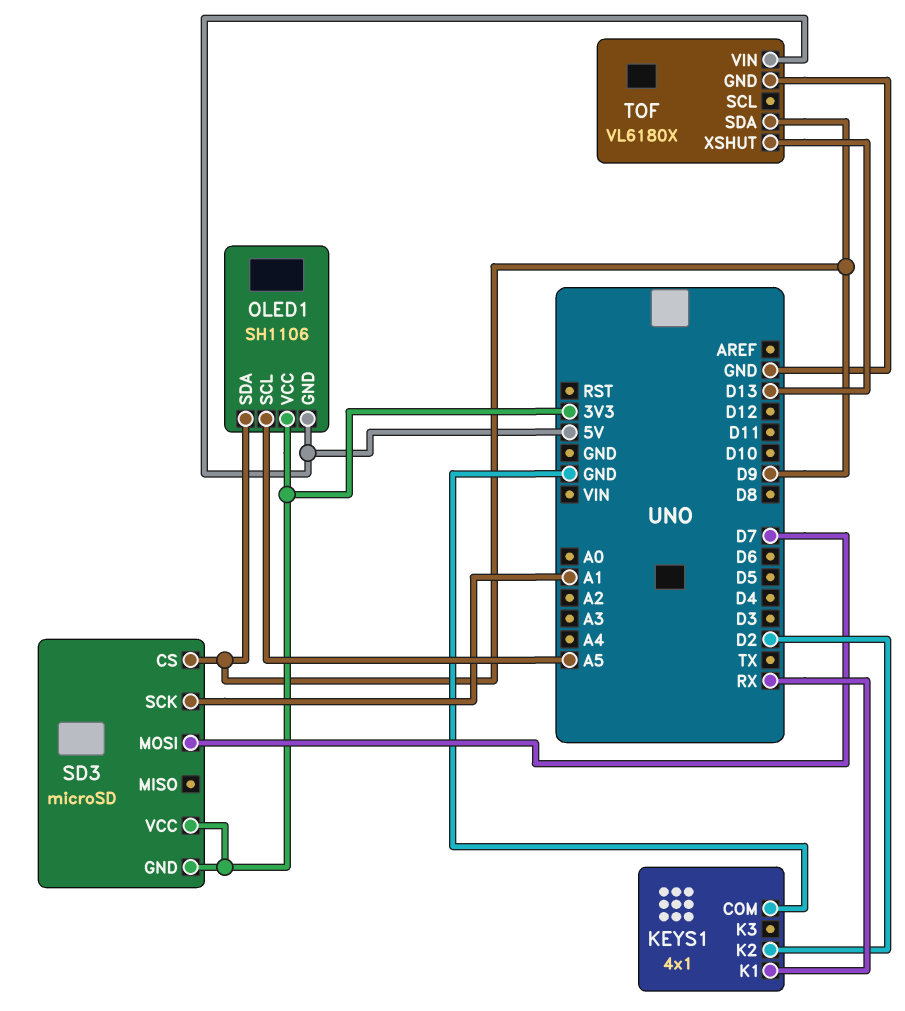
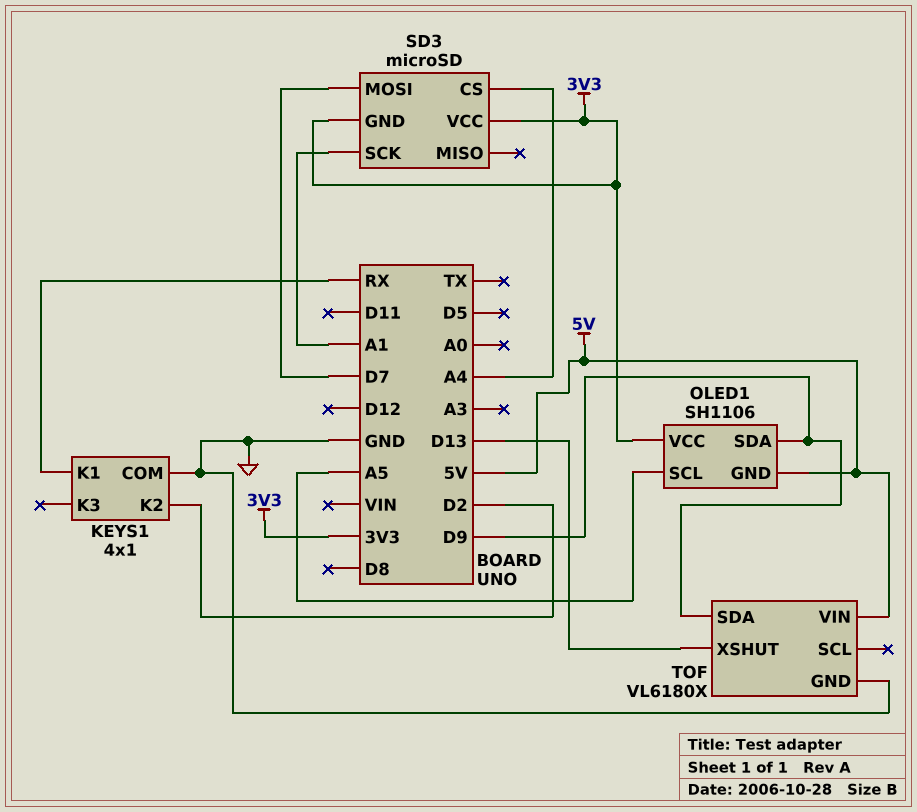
SD3 pin CS: D9 -> A4

